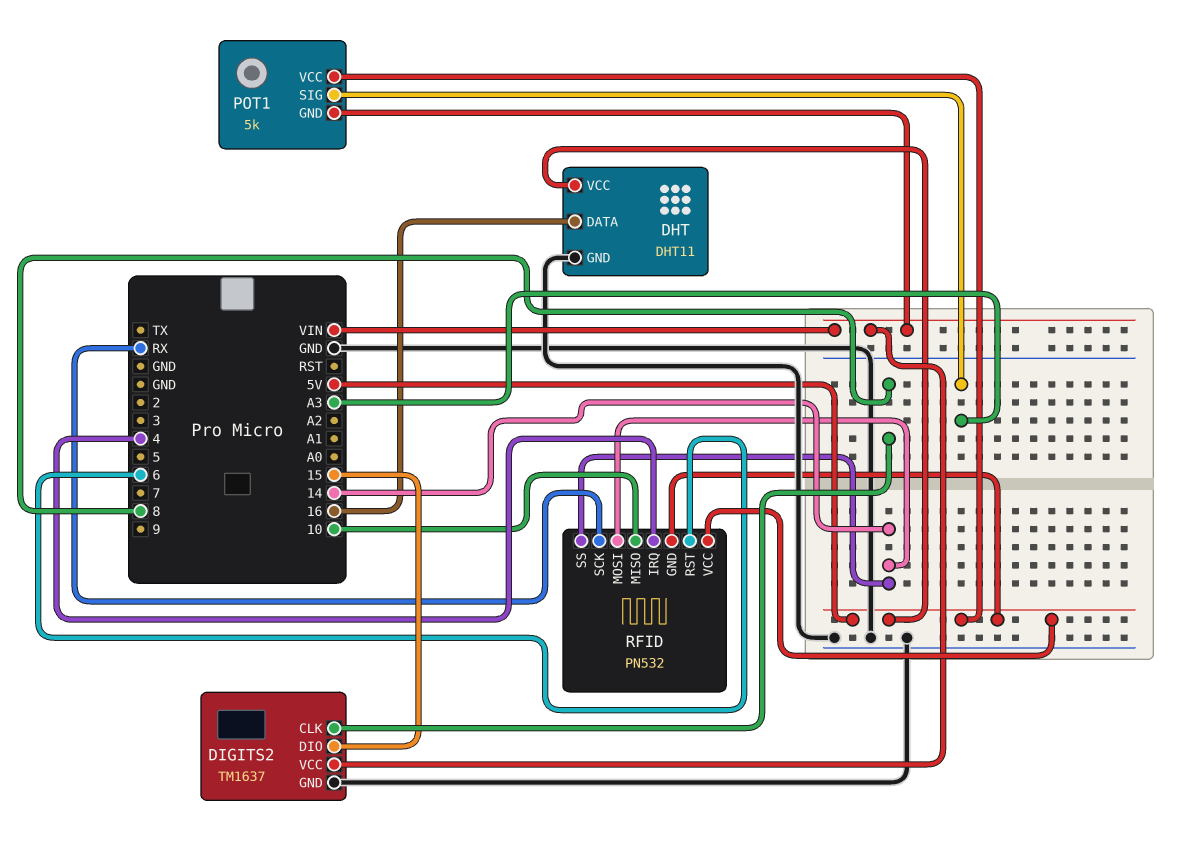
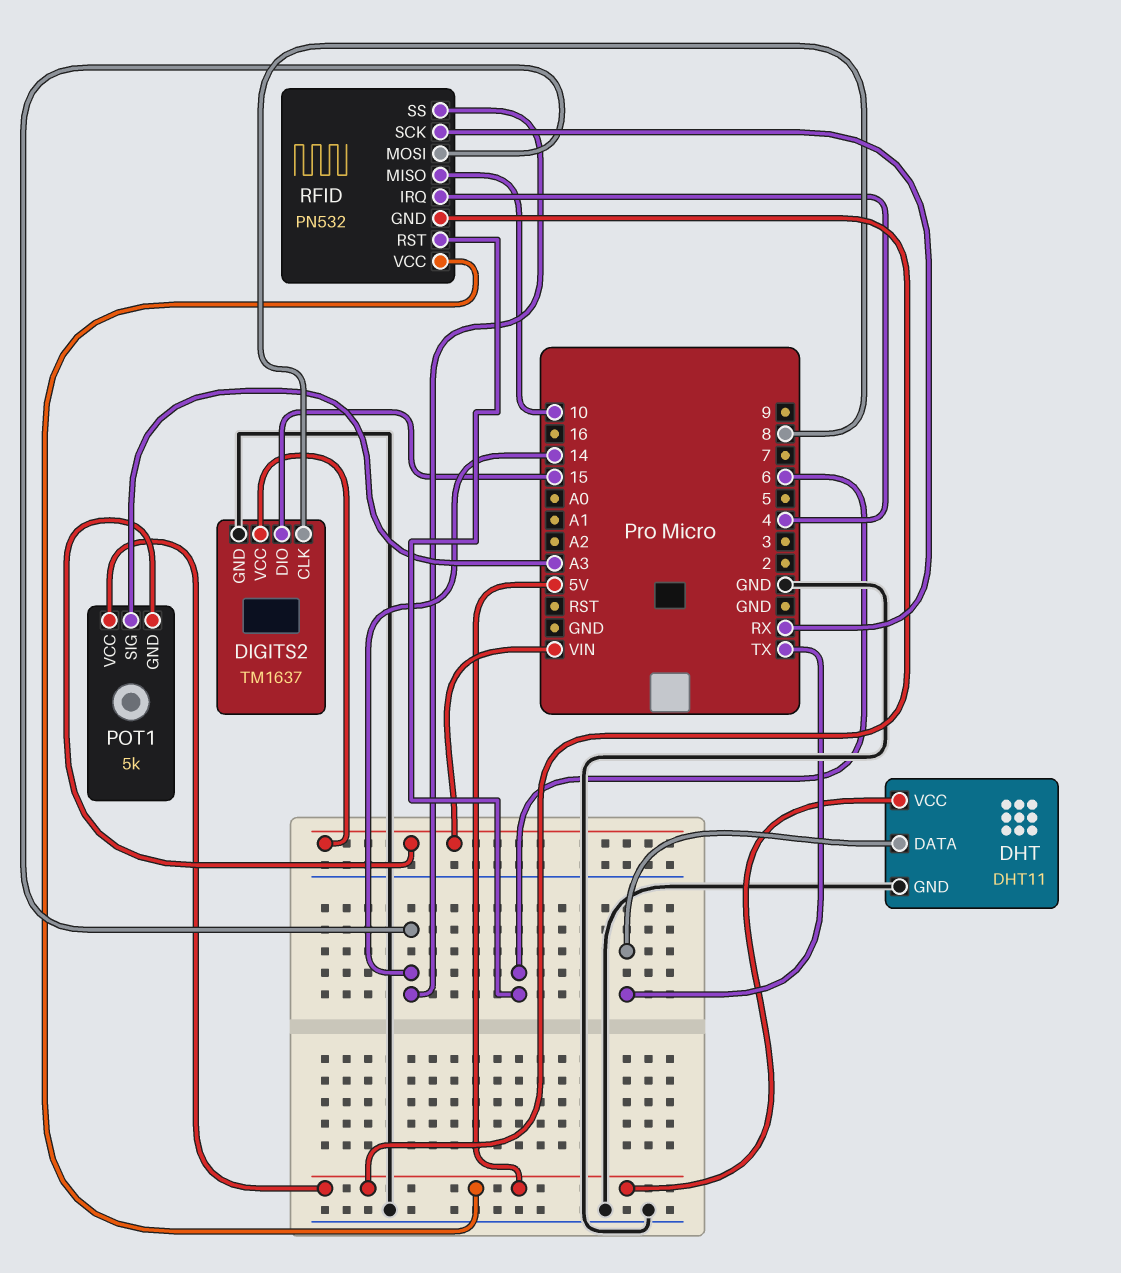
DHT pin DATA: 16 -> TX

